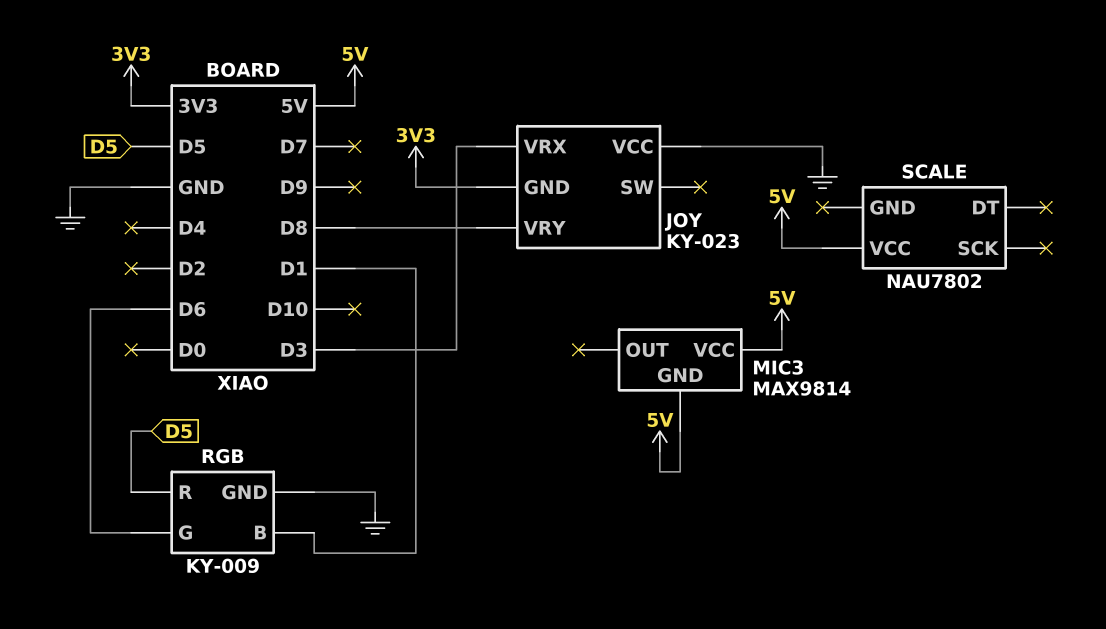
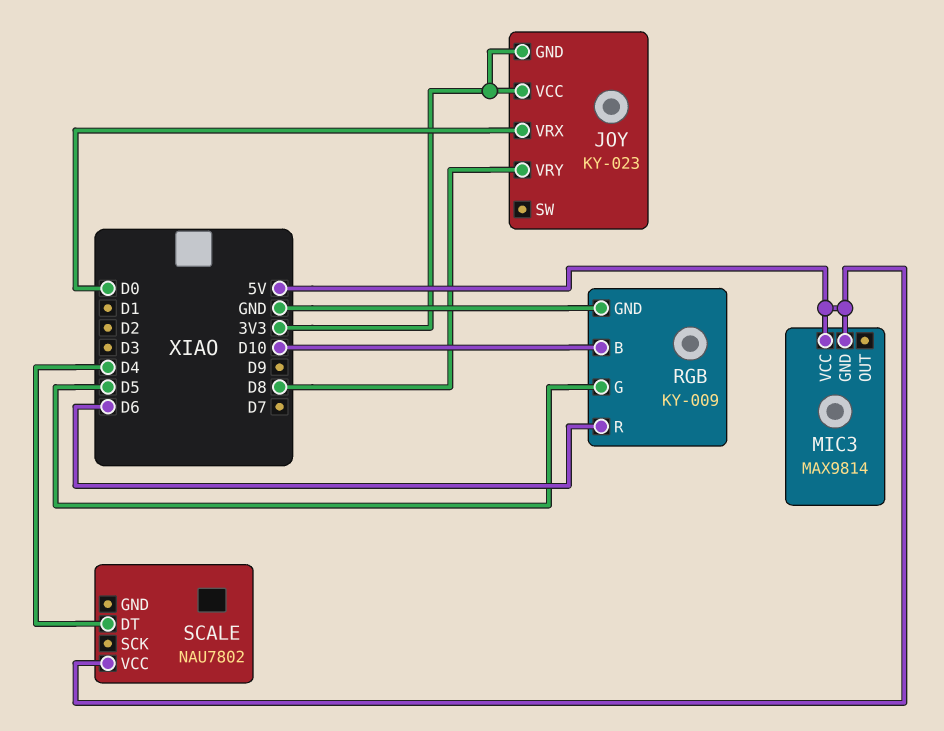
JOY pin VCC: GND -> 3V3
JOY pin VRX: D3 -> D0
RGB pin B: D1 -> D10
RGB pin G: D6 -> D5
RGB pin R: D5 -> D6
SCALE pin DT: none -> D4

